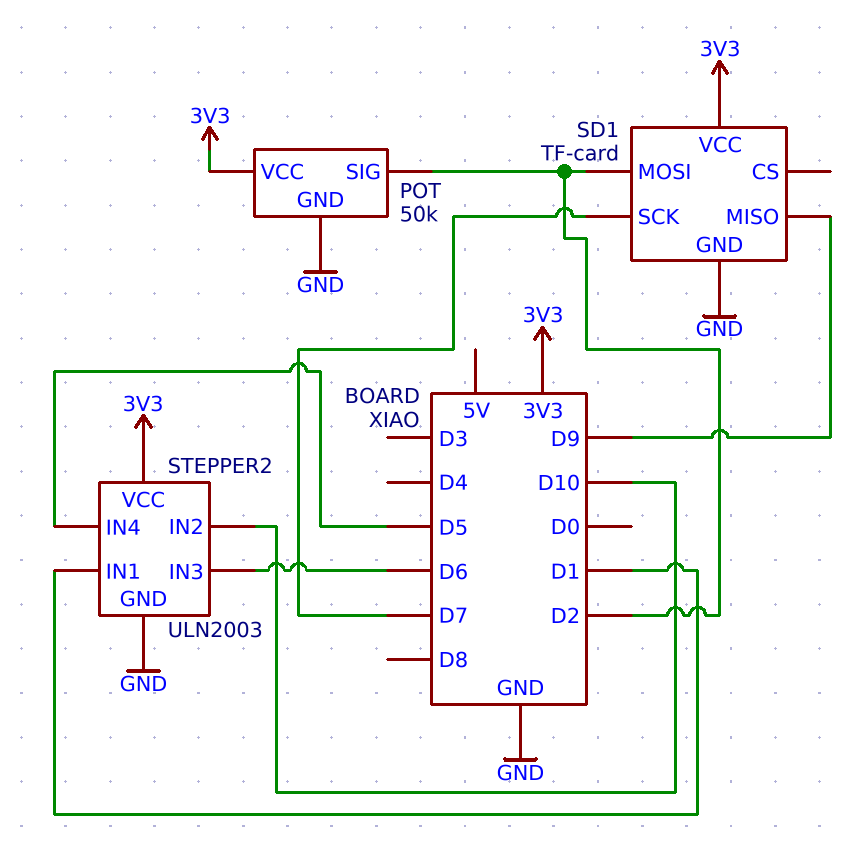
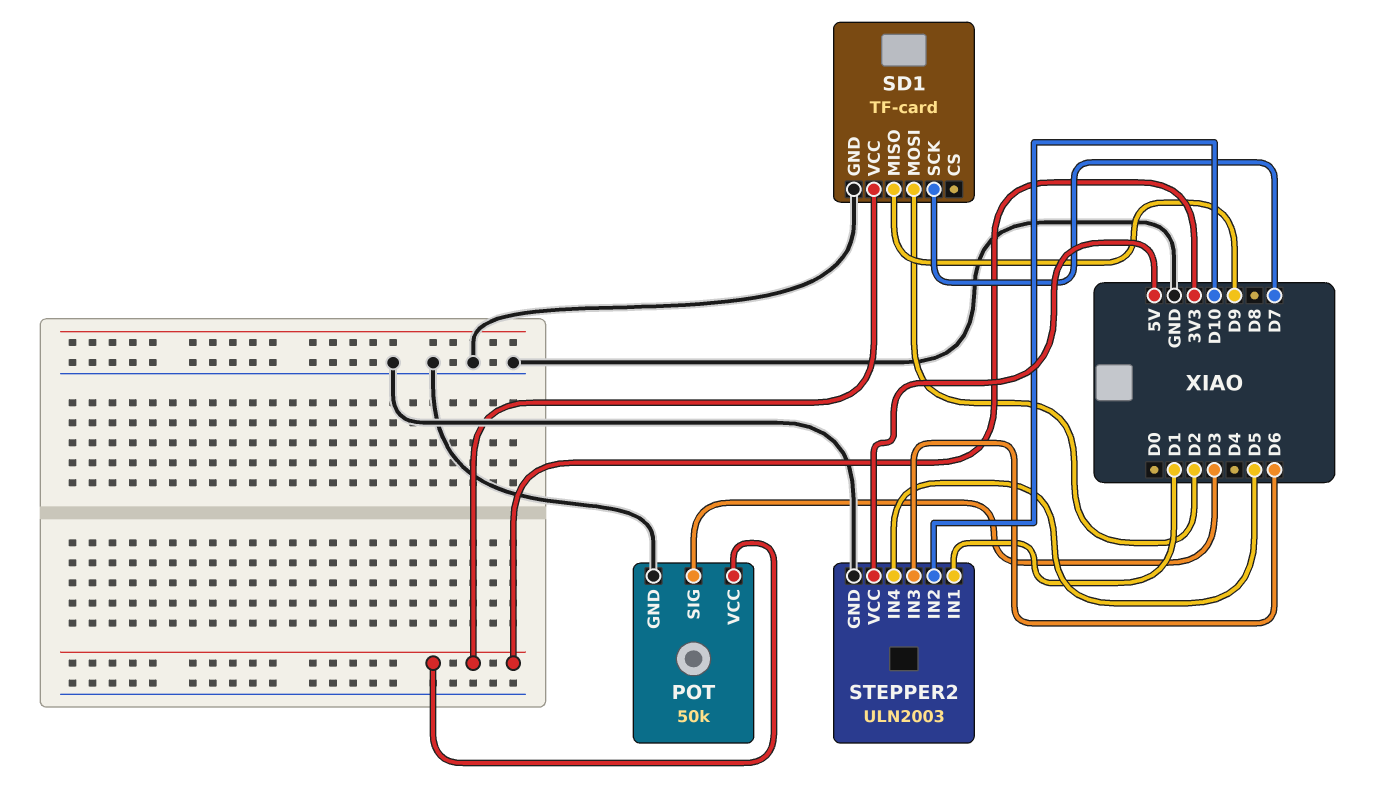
POT pin SIG: D2 -> D3
STEPPER2 pin VCC: 3V3 -> 5V

